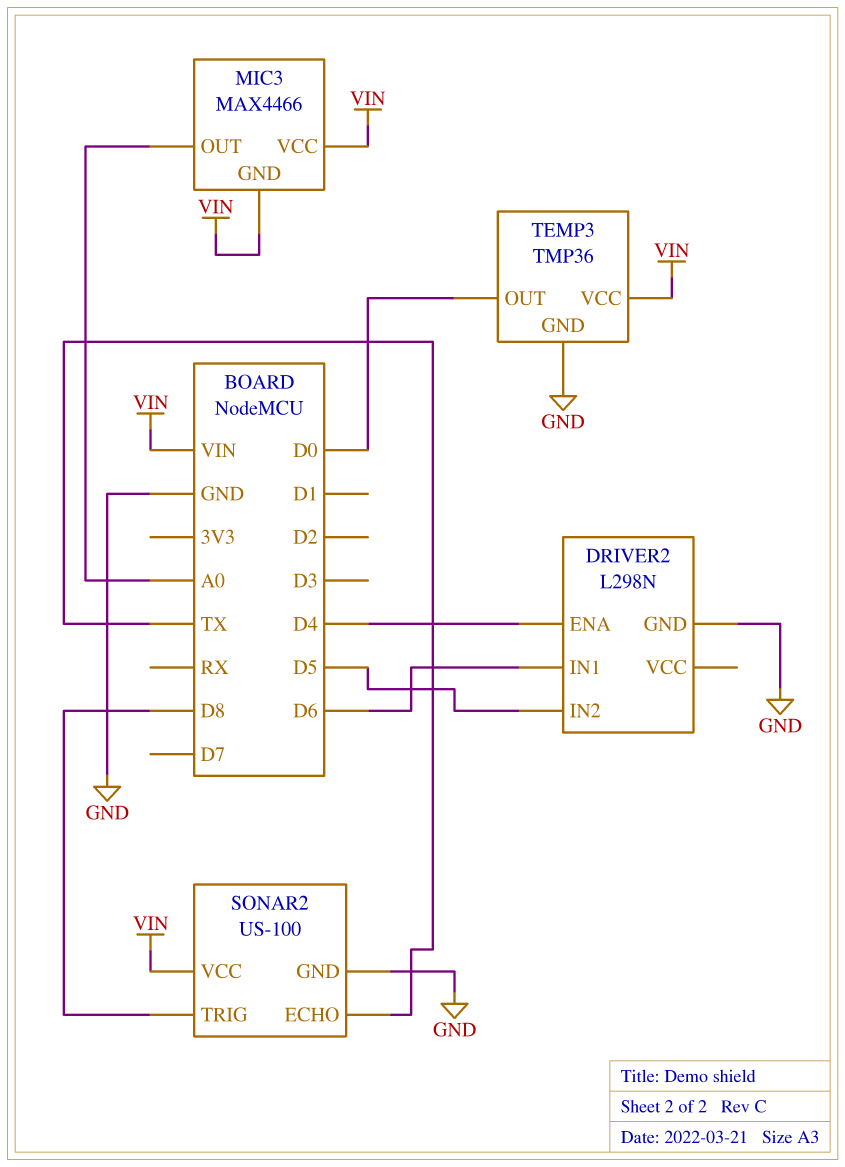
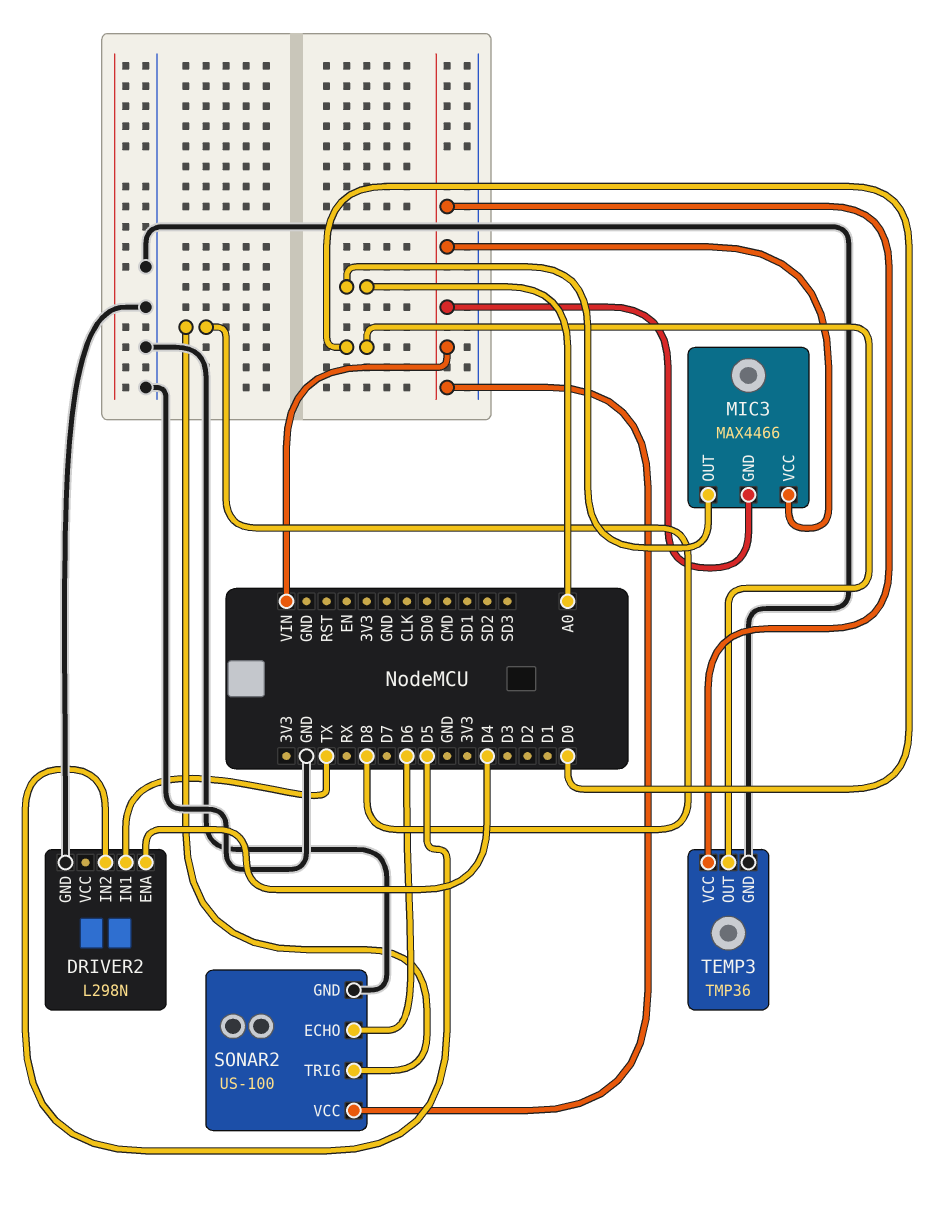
DRIVER2 pin IN1: D6 -> TX
SONAR2 pin ECHO: TX -> D6

